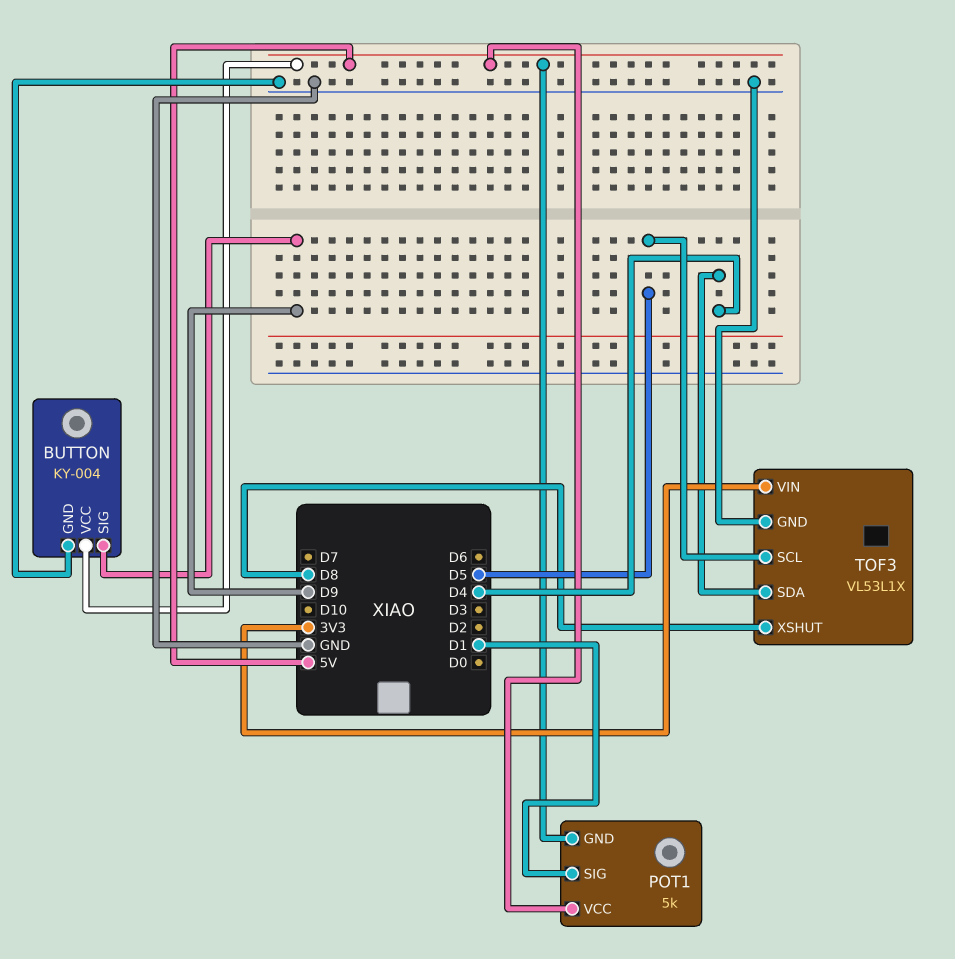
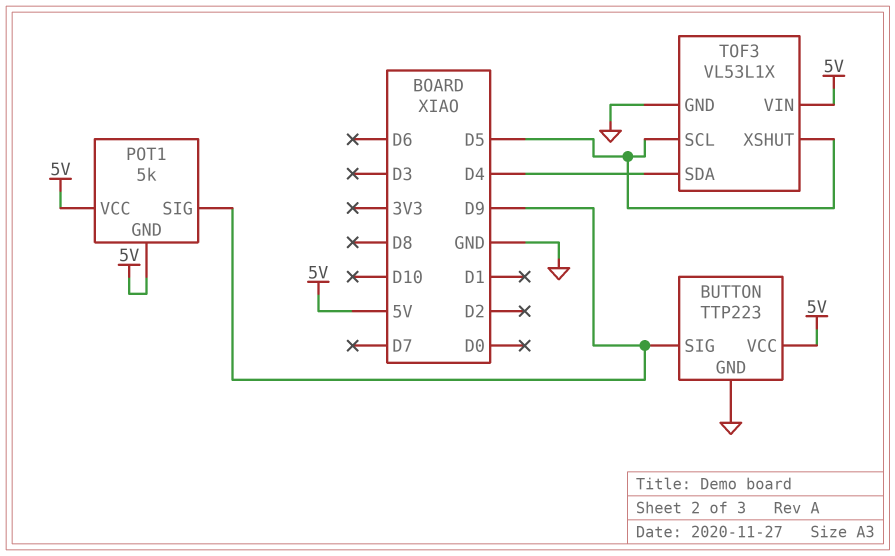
BUTTON: KY-004 -> TTP223
POT1 pin SIG: D1 -> D9
TOF3 pin VIN: 3V3 -> 5V
TOF3 pin XSHUT: D8 -> D5

